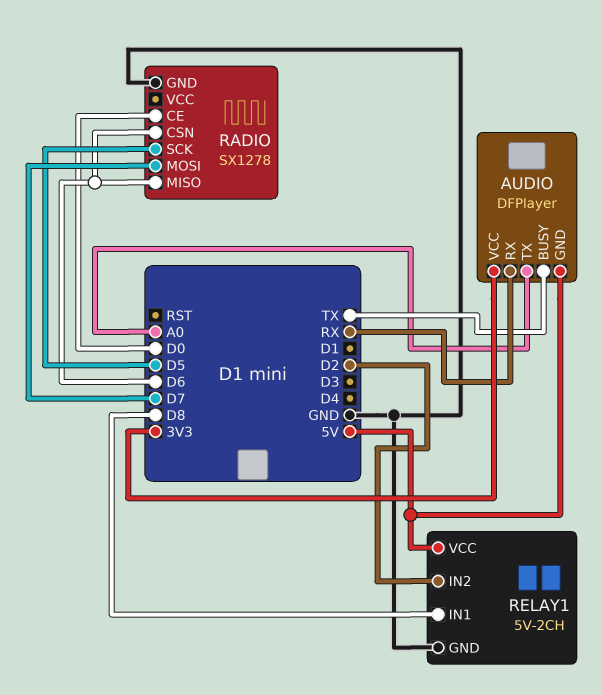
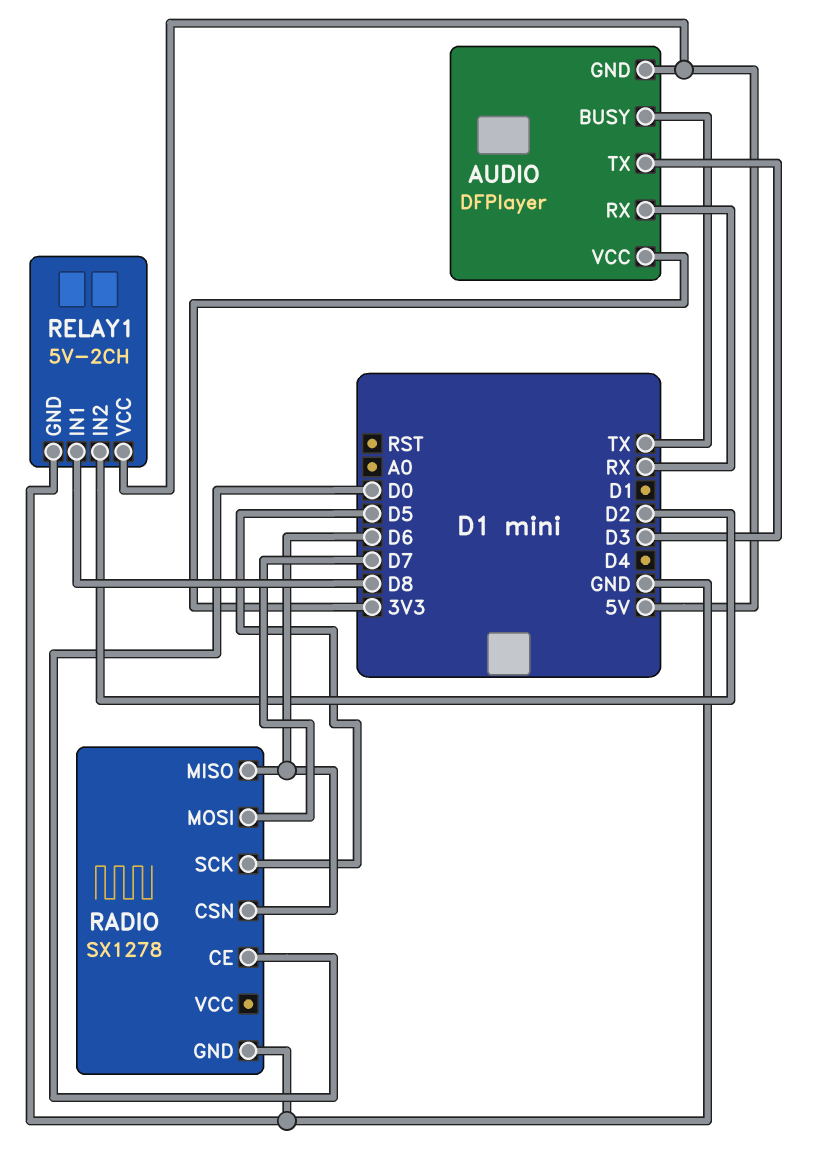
AUDIO pin TX: A0 -> D3

